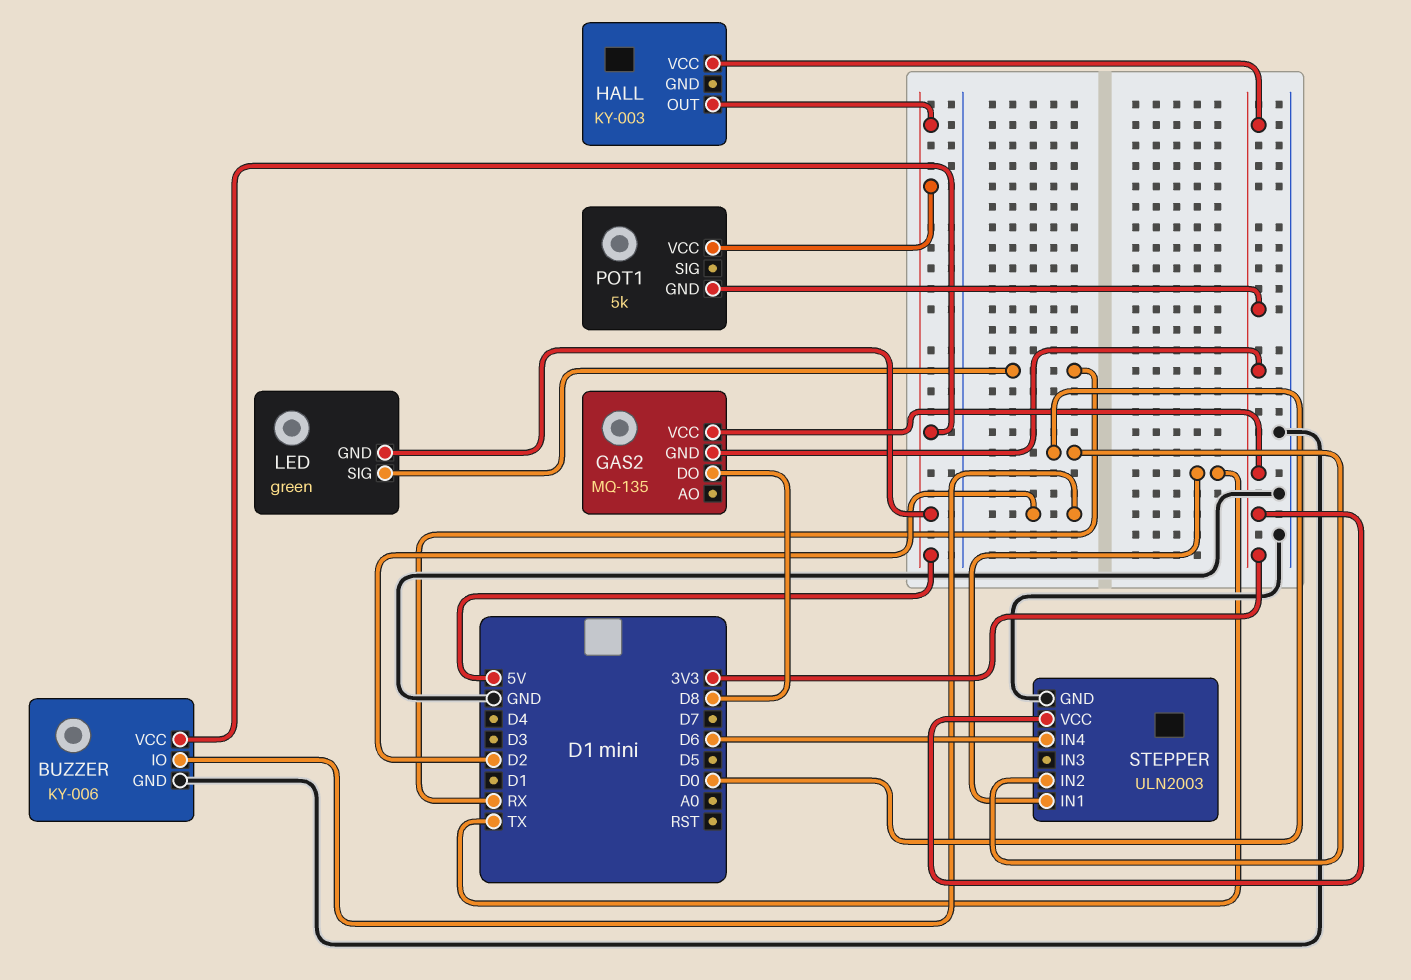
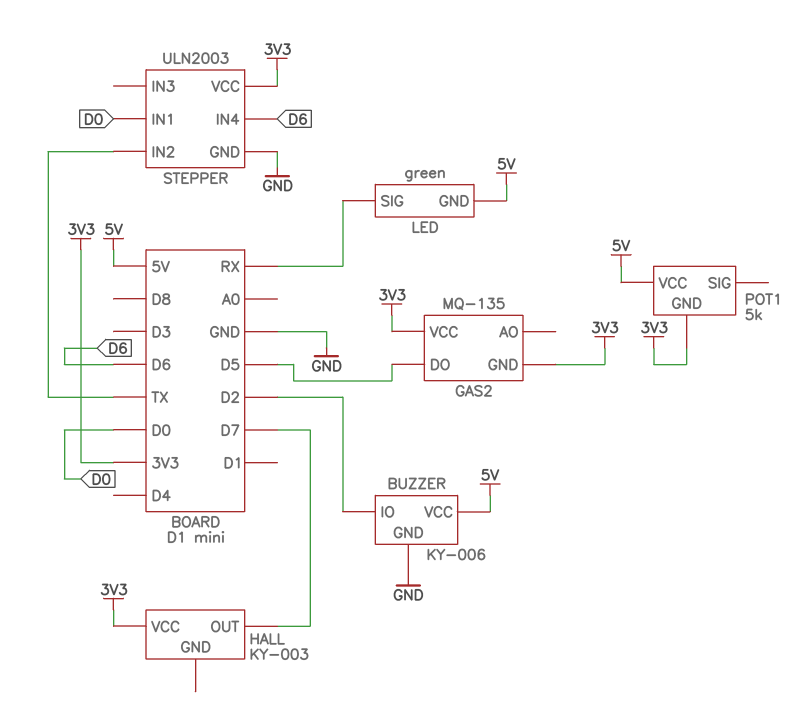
GAS2 pin DO: D8 -> D5
HALL pin OUT: 5V -> D7
STEPPER pin IN1: TX -> D0
STEPPER pin IN2: D0 -> TX

